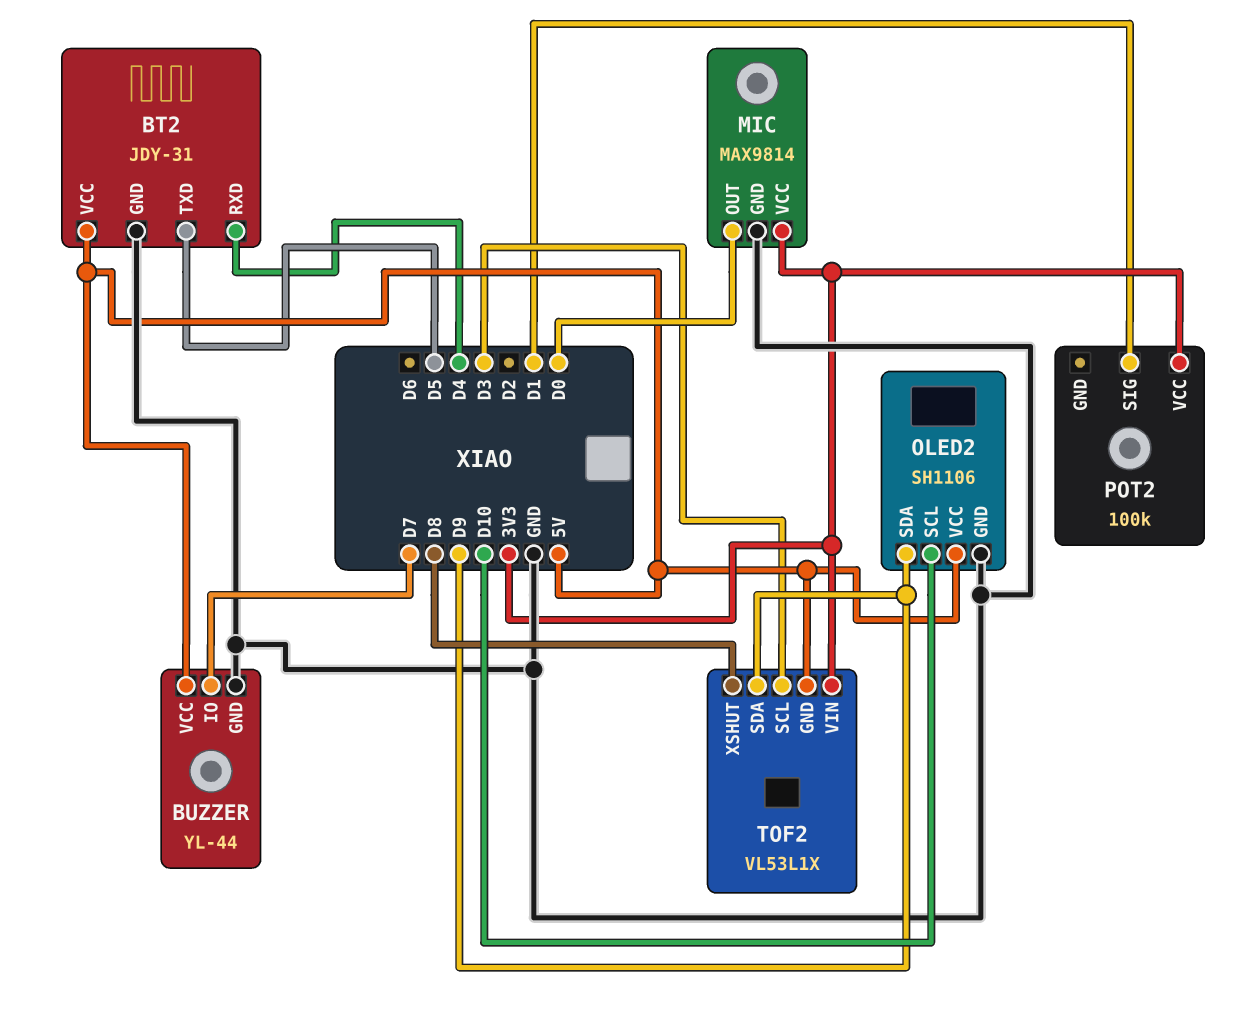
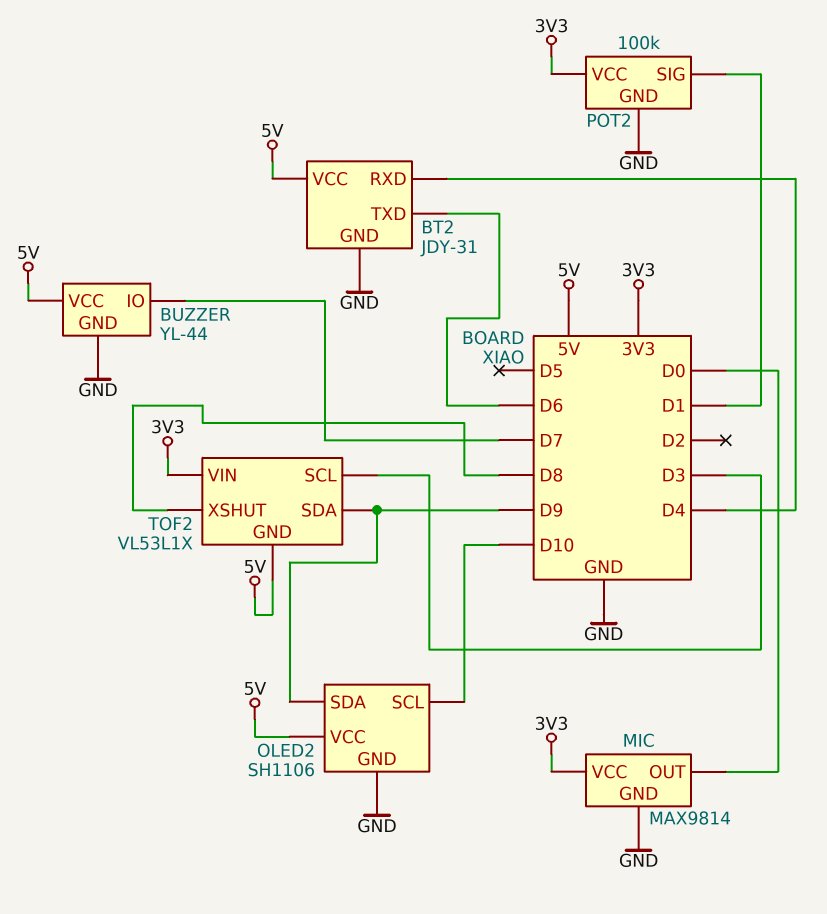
BT2 pin TXD: D5 -> D6
POT2 pin GND: none -> GND

